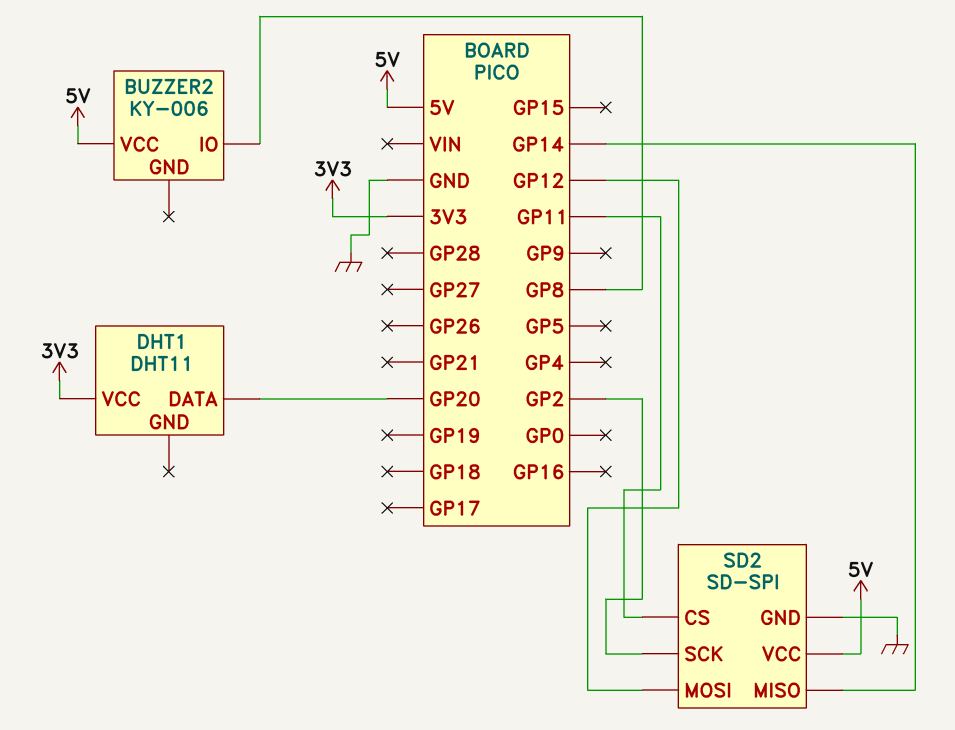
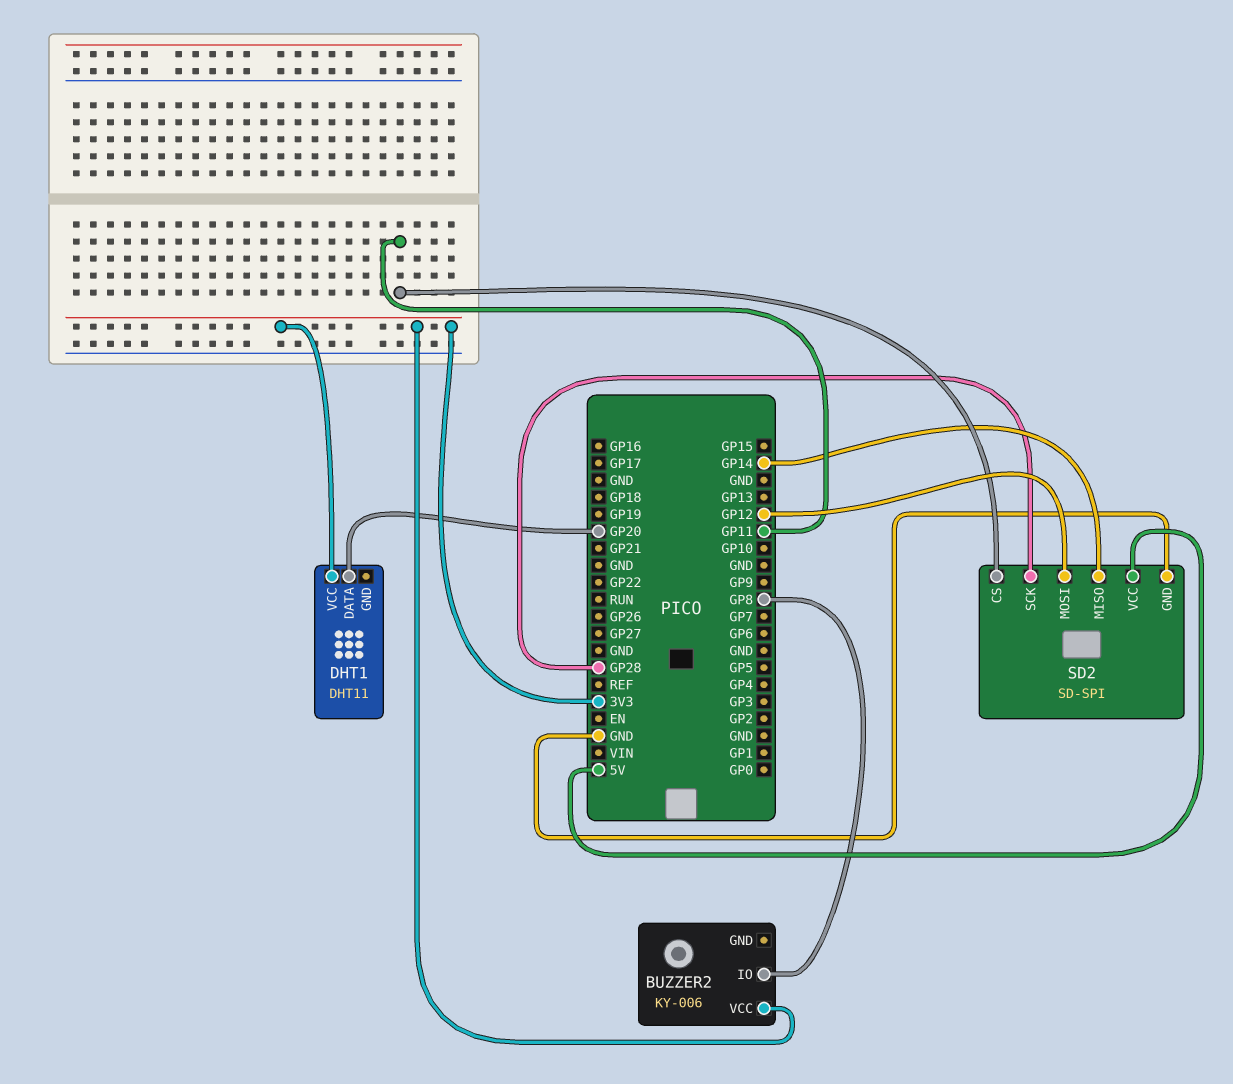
BUZZER2 pin VCC: 5V -> 3V3
SD2 pin SCK: GP2 -> GP28

